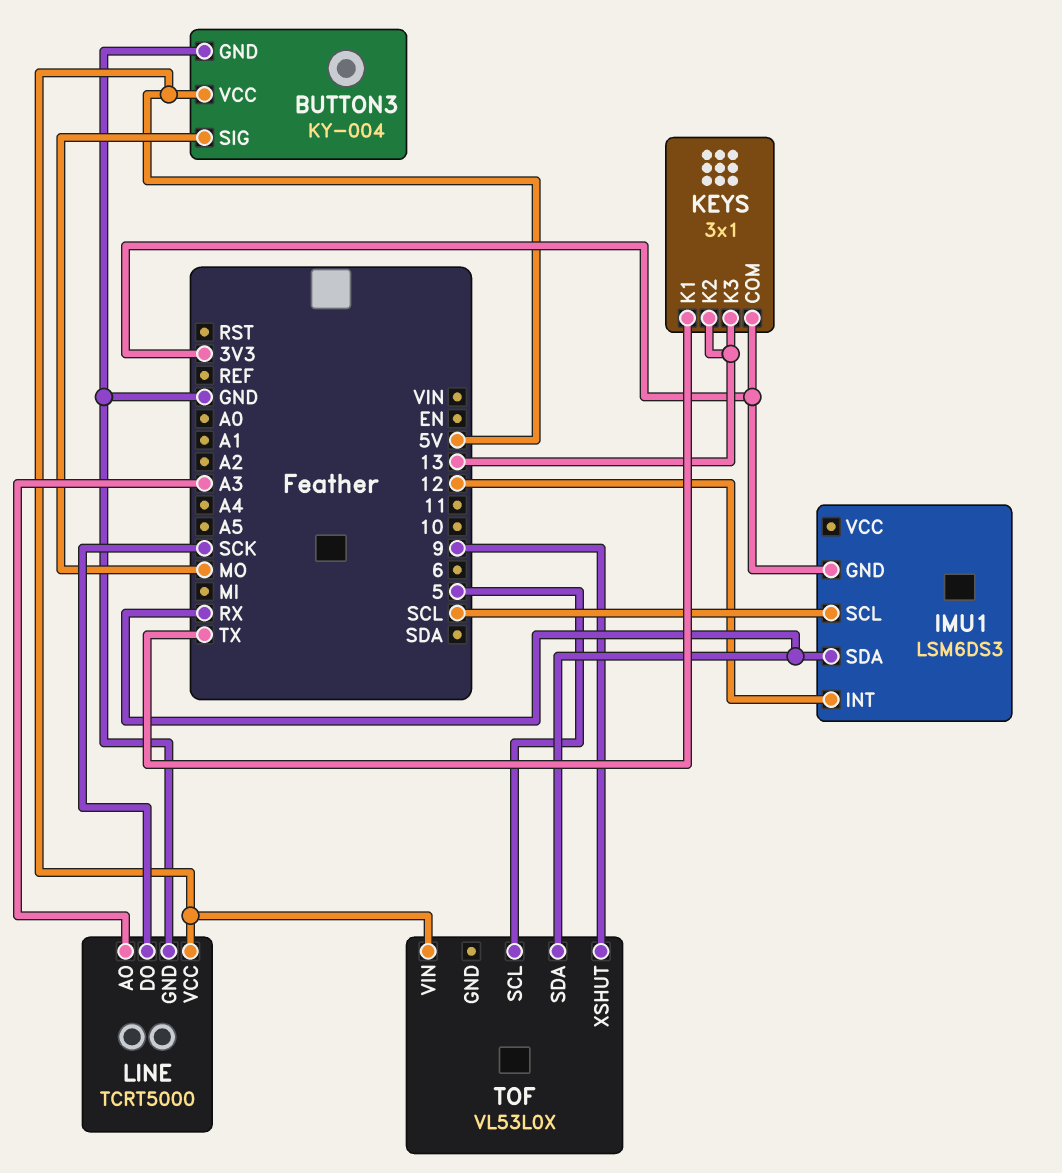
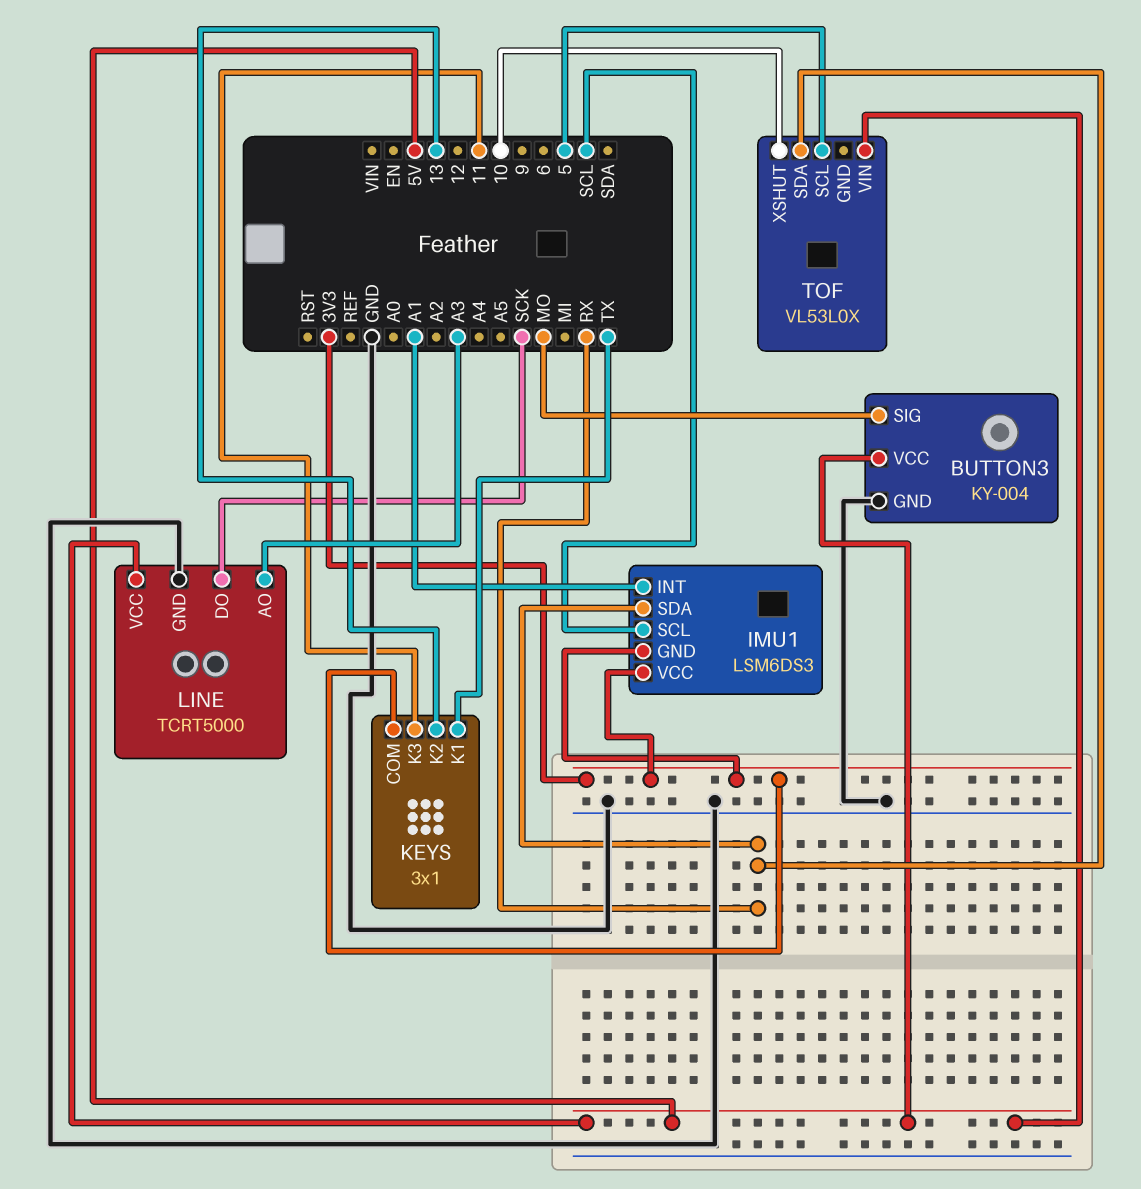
IMU1 pin INT: 12 -> A1
IMU1 pin VCC: none -> 3V3
KEYS pin K3: 13 -> 11
TOF pin XSHUT: 9 -> 10

